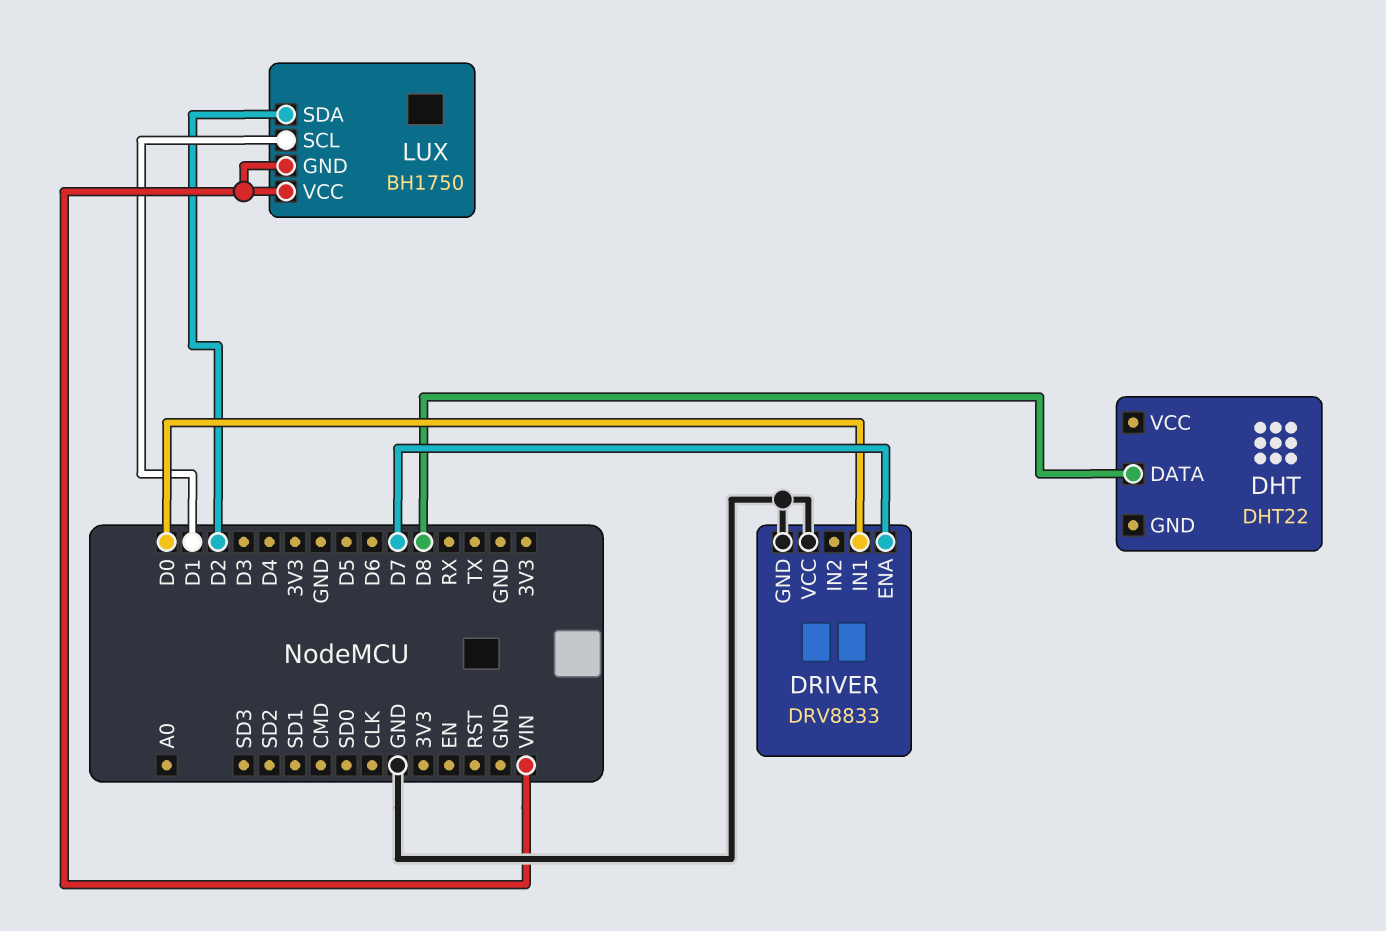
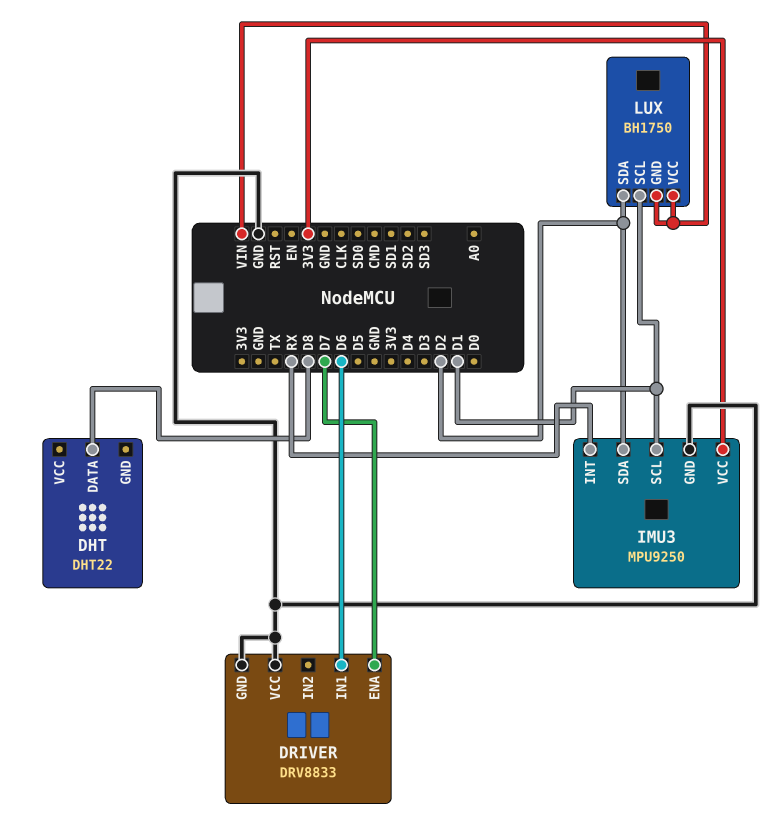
DRIVER pin IN1: D0 -> D6
IMU3: none -> MPU9250
IMU3 pin GND: none -> GND
IMU3 pin INT: none -> RX
IMU3 pin SCL: none -> D1
IMU3 pin SDA: none -> D2
IMU3 pin VCC: none -> 3V3

